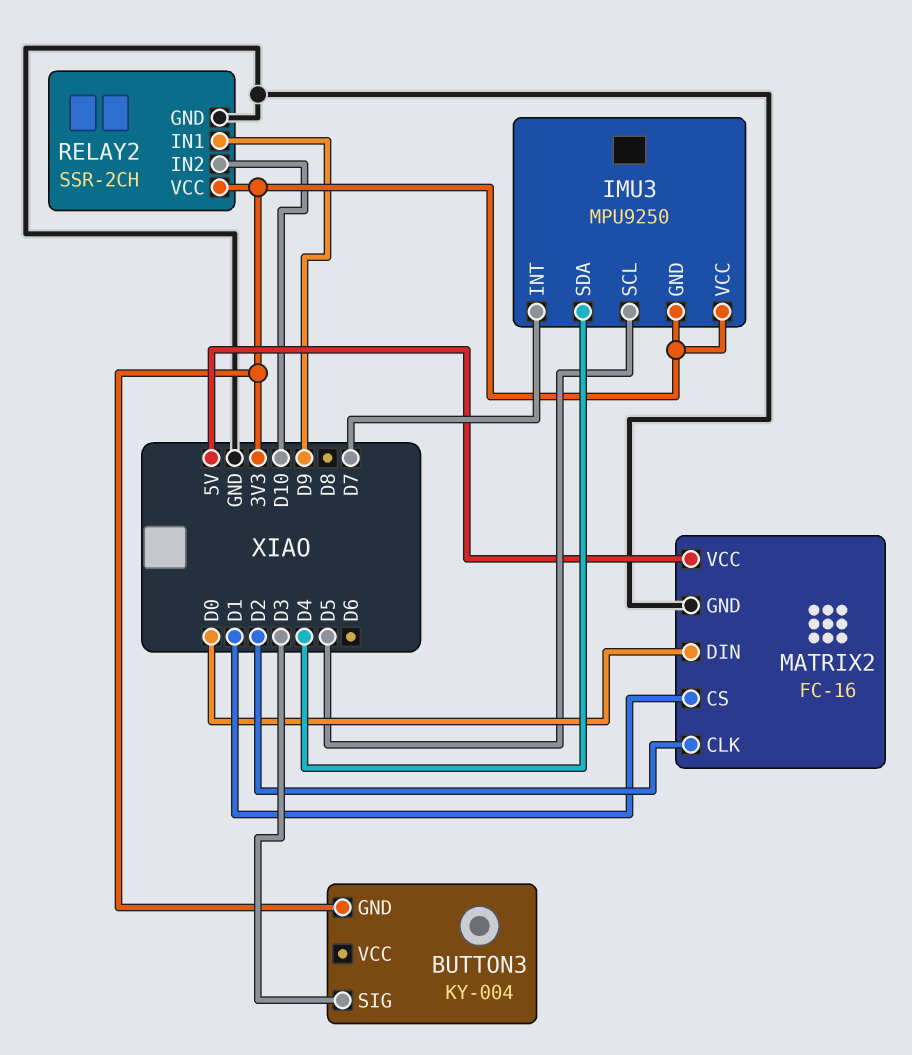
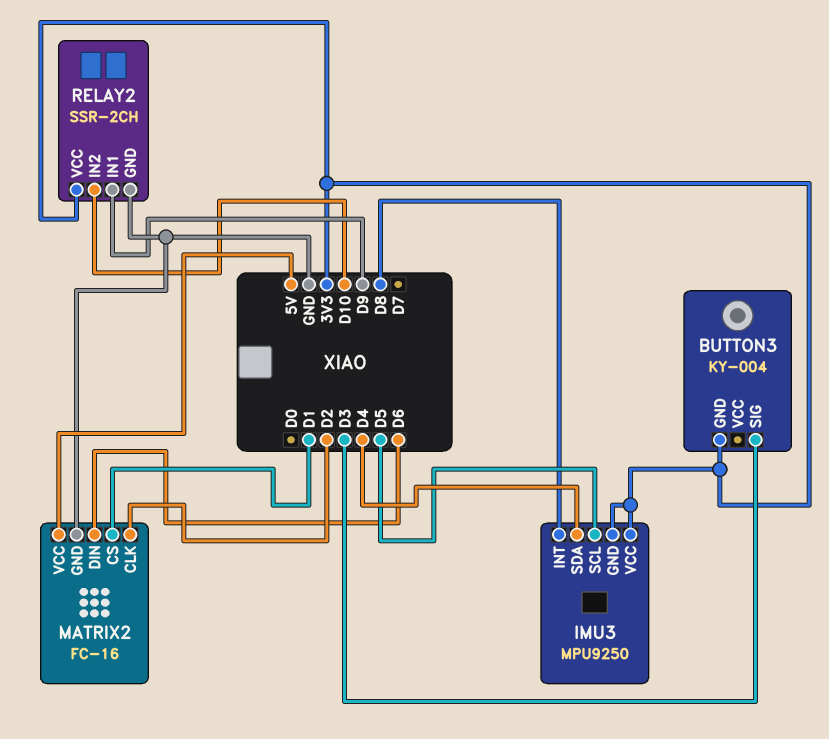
IMU3 pin INT: D7 -> D8
MATRIX2 pin DIN: D0 -> D6

